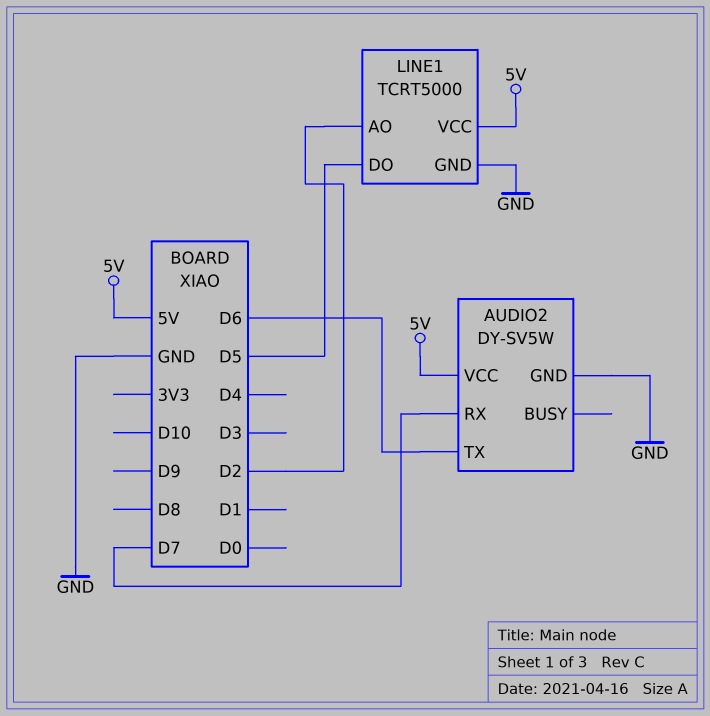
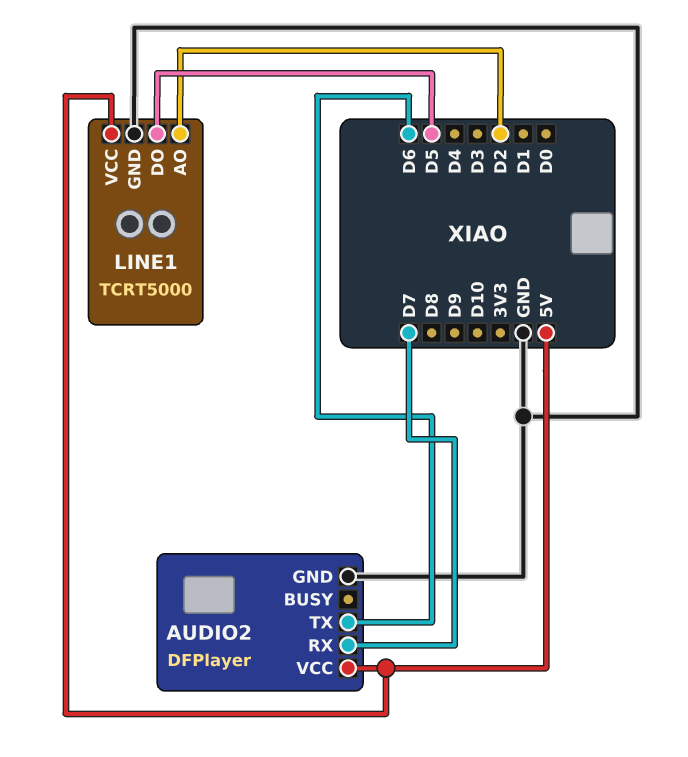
AUDIO2: DY-SV5W -> DFPlayer

